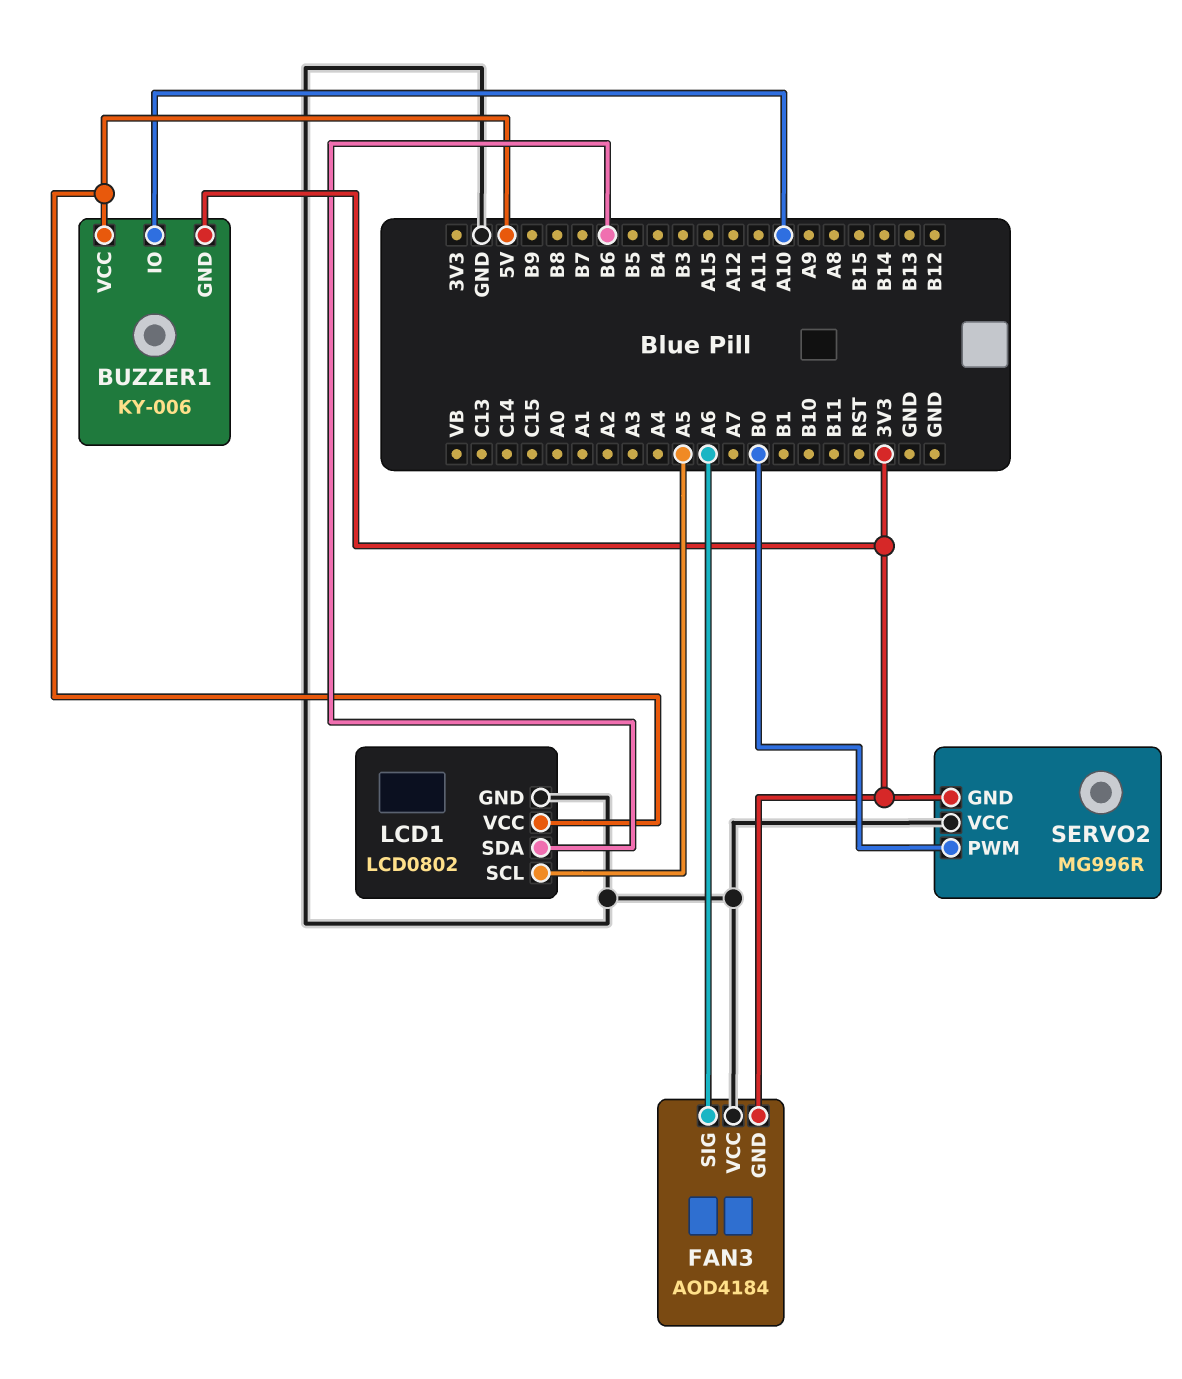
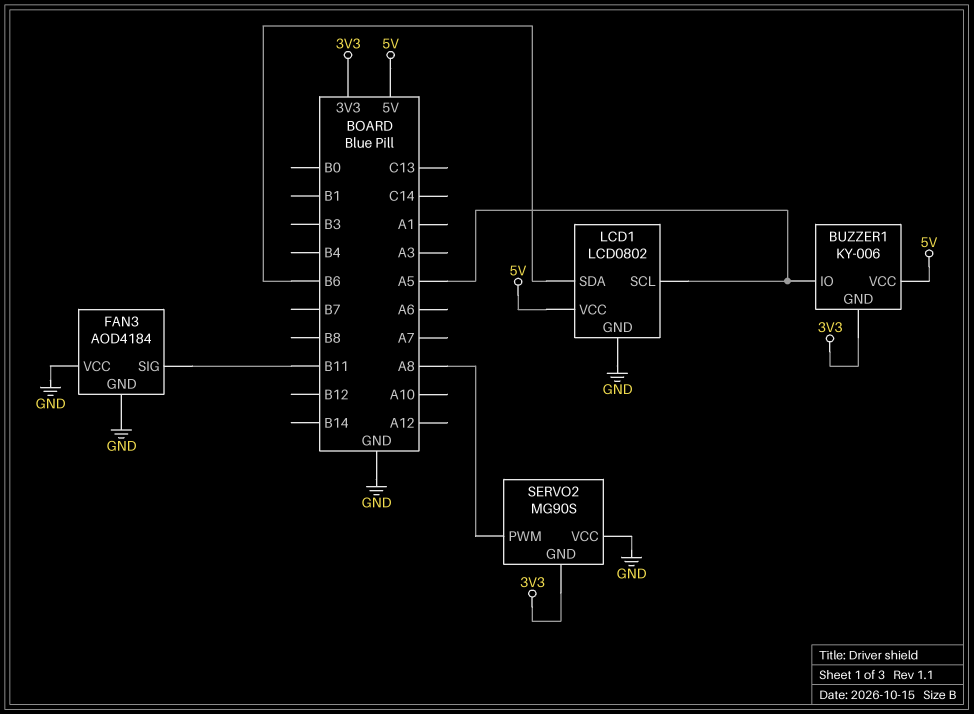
BUZZER1 pin IO: A10 -> A5
FAN3 pin GND: 3V3 -> GND
FAN3 pin SIG: A6 -> B11
SERVO2: MG996R -> MG90S
SERVO2 pin PWM: B0 -> A8

